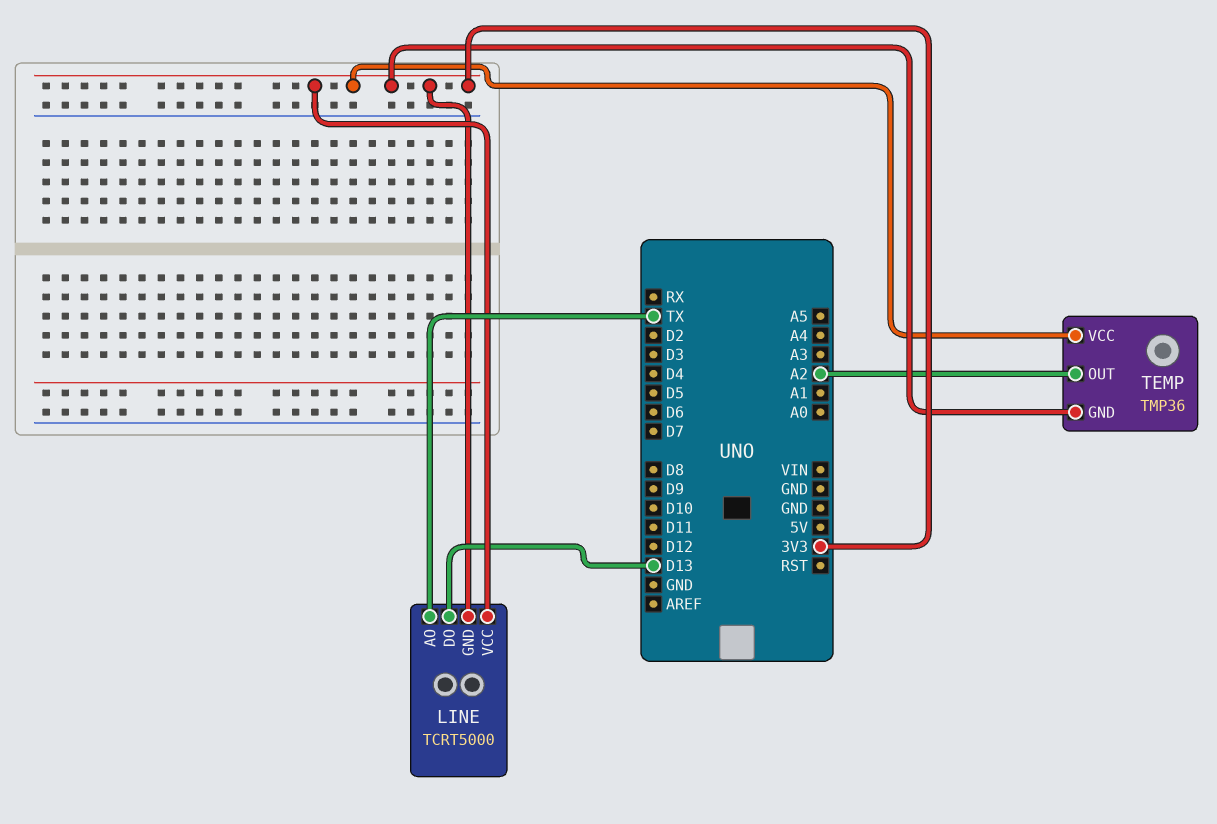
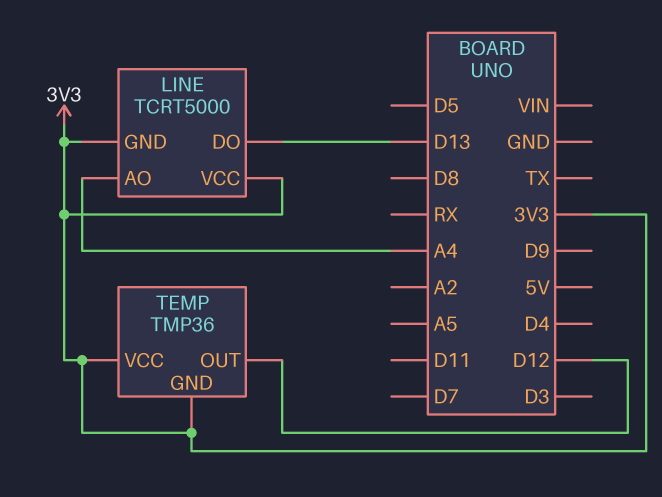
LINE pin AO: TX -> A4
TEMP pin OUT: A2 -> D12

